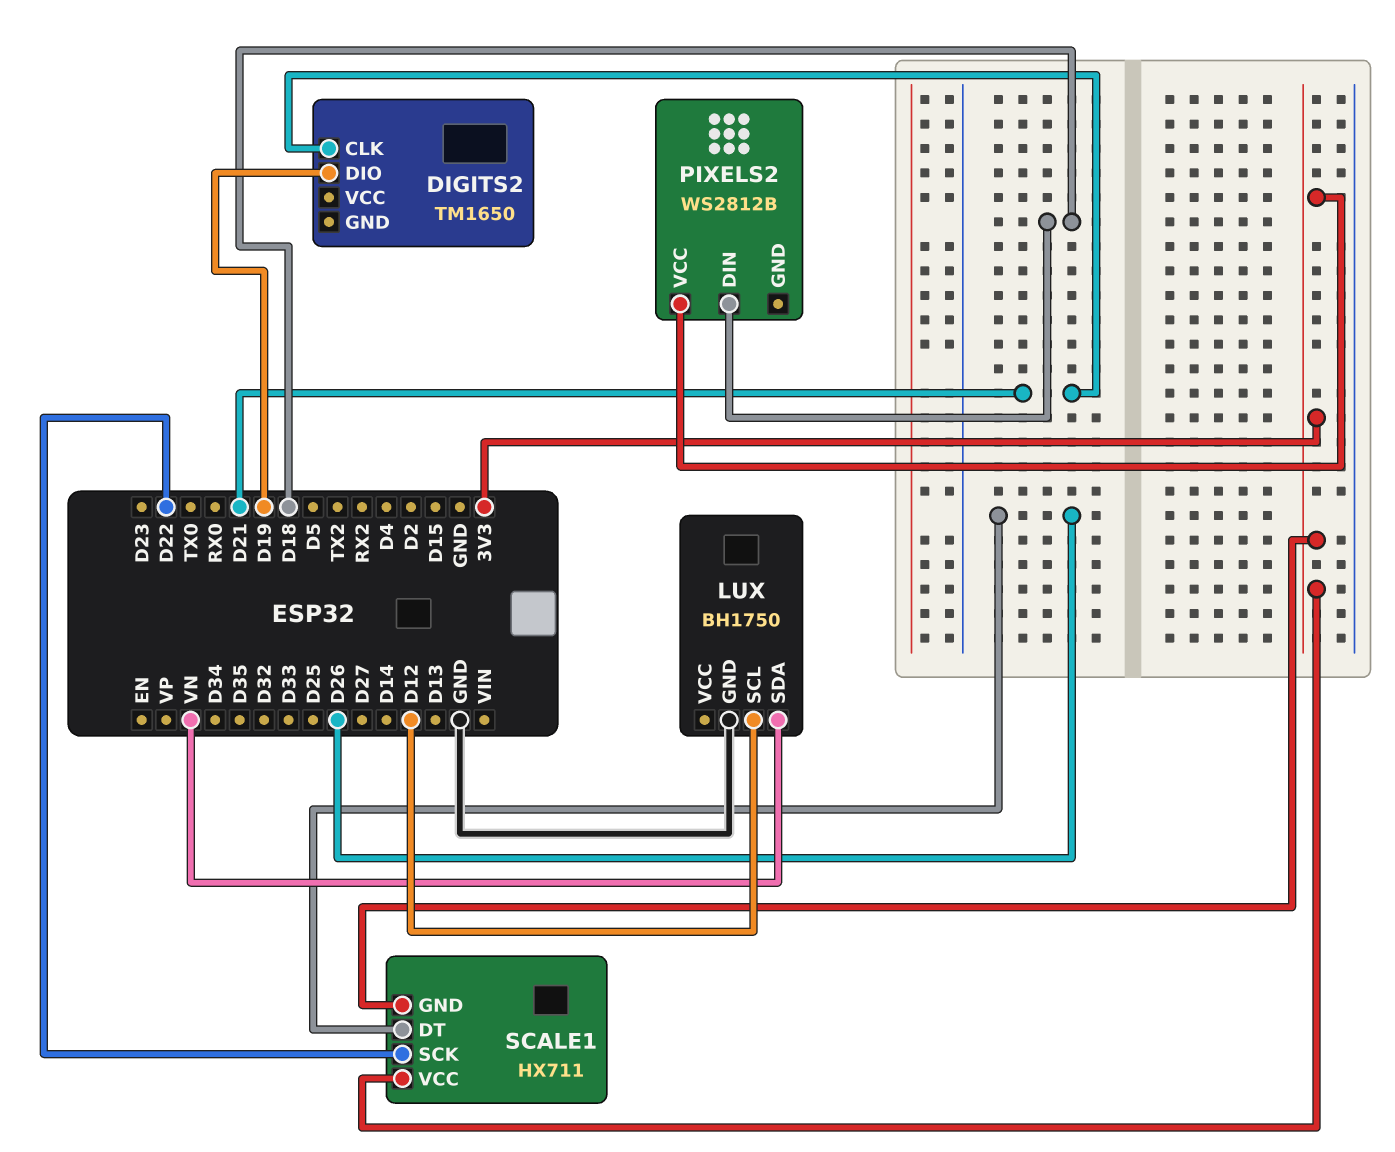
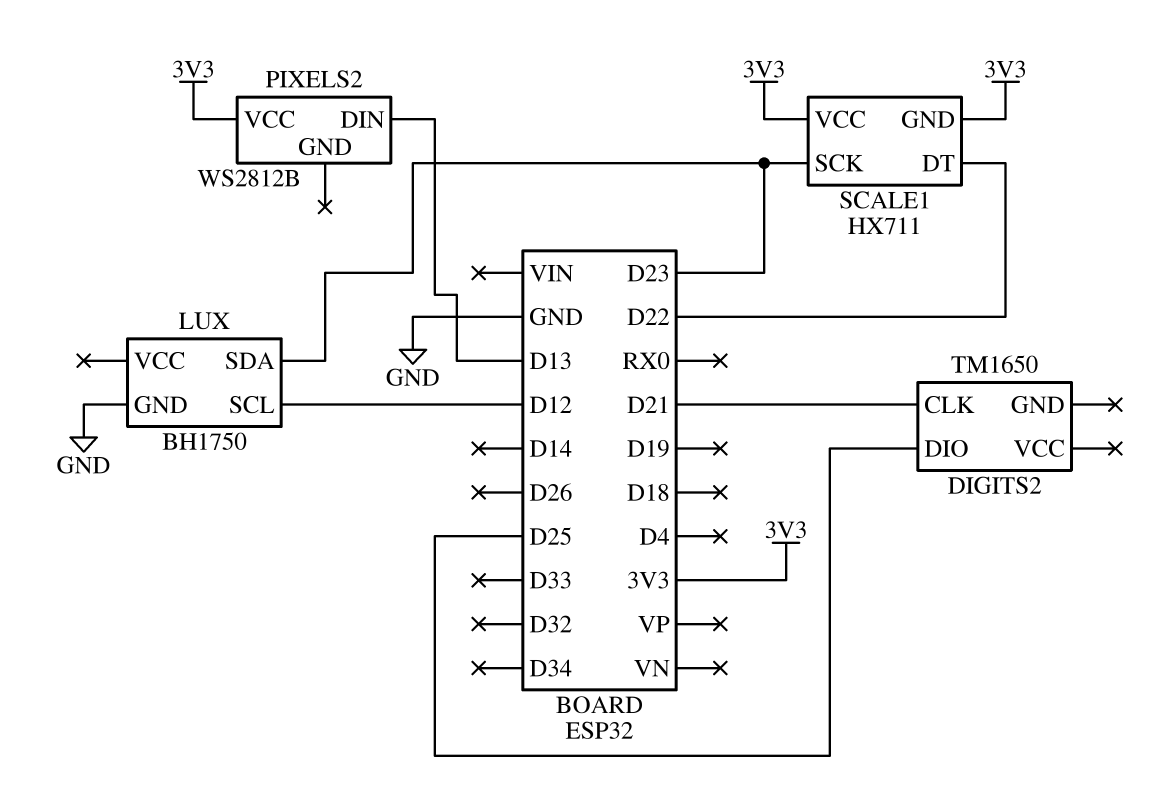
DIGITS2 pin DIO: D19 -> D25
LUX pin SDA: VN -> D23
PIXELS2 pin DIN: D18 -> D13
SCALE1 pin DT: D26 -> D22
SCALE1 pin SCK: D22 -> D23

